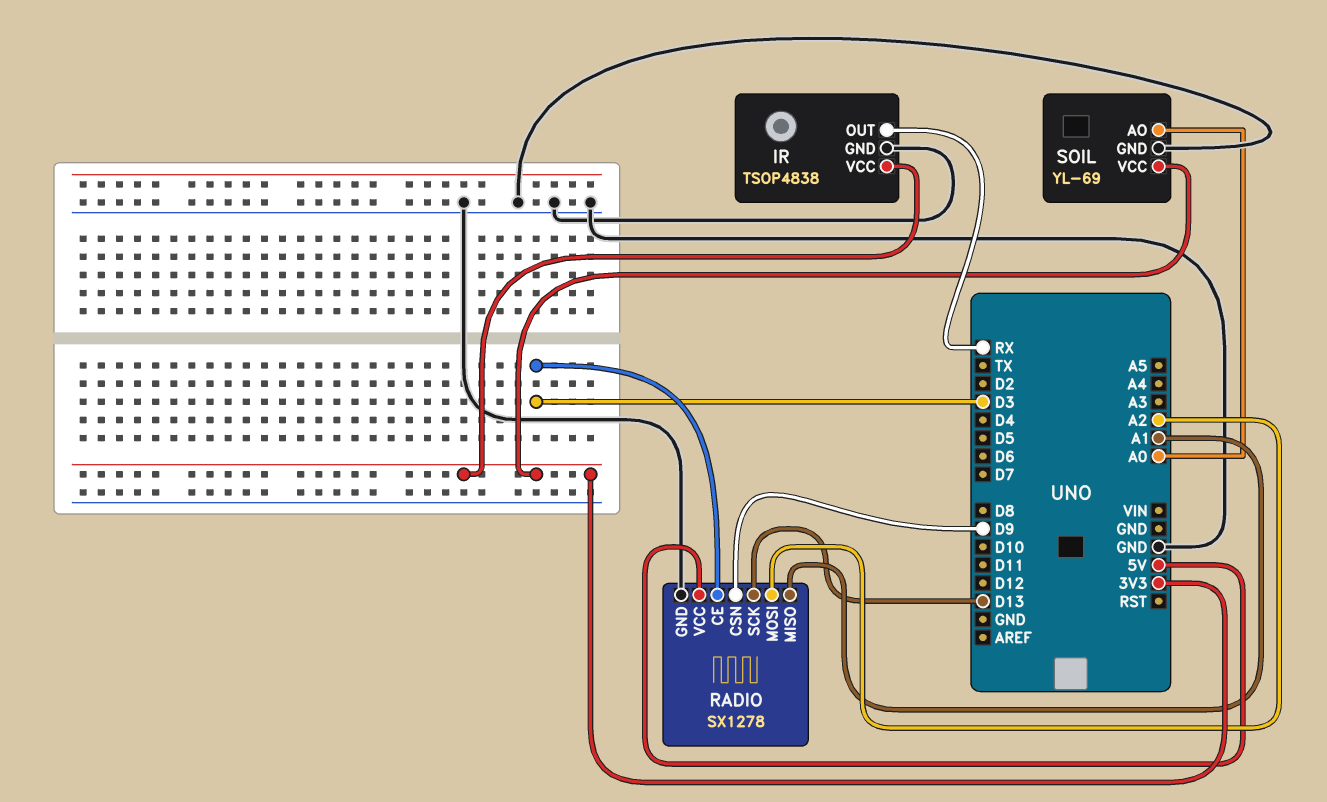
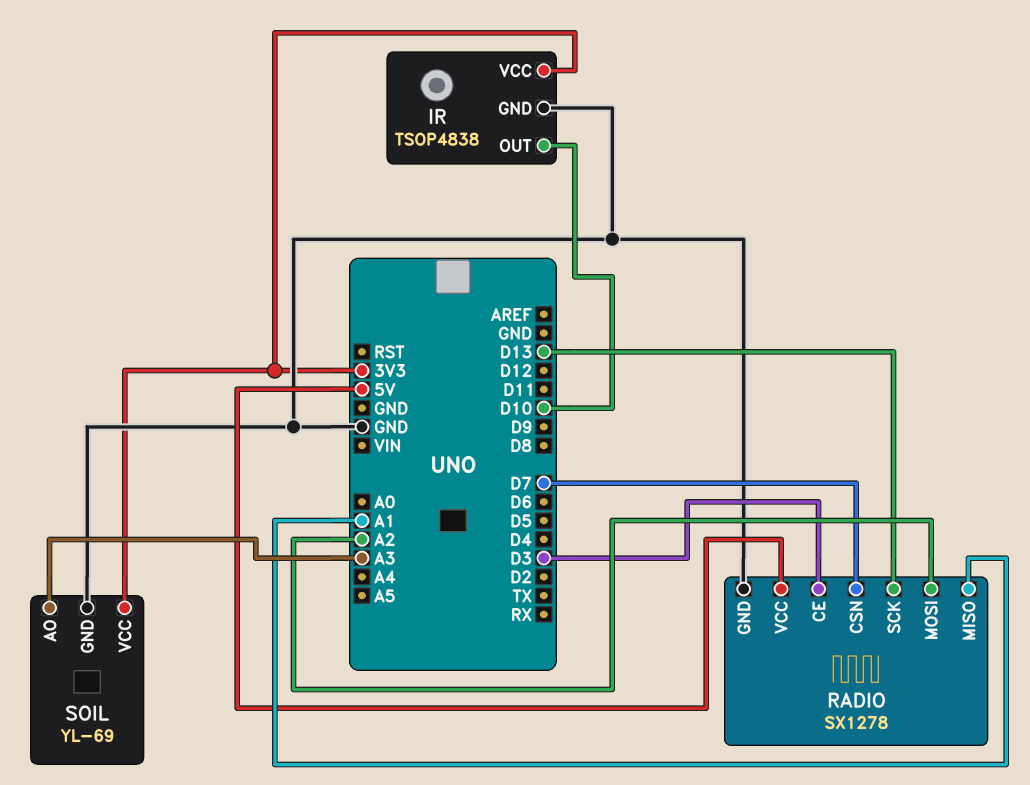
IR pin OUT: RX -> D10
RADIO pin CSN: D9 -> D7
SOIL pin AO: A0 -> A3

